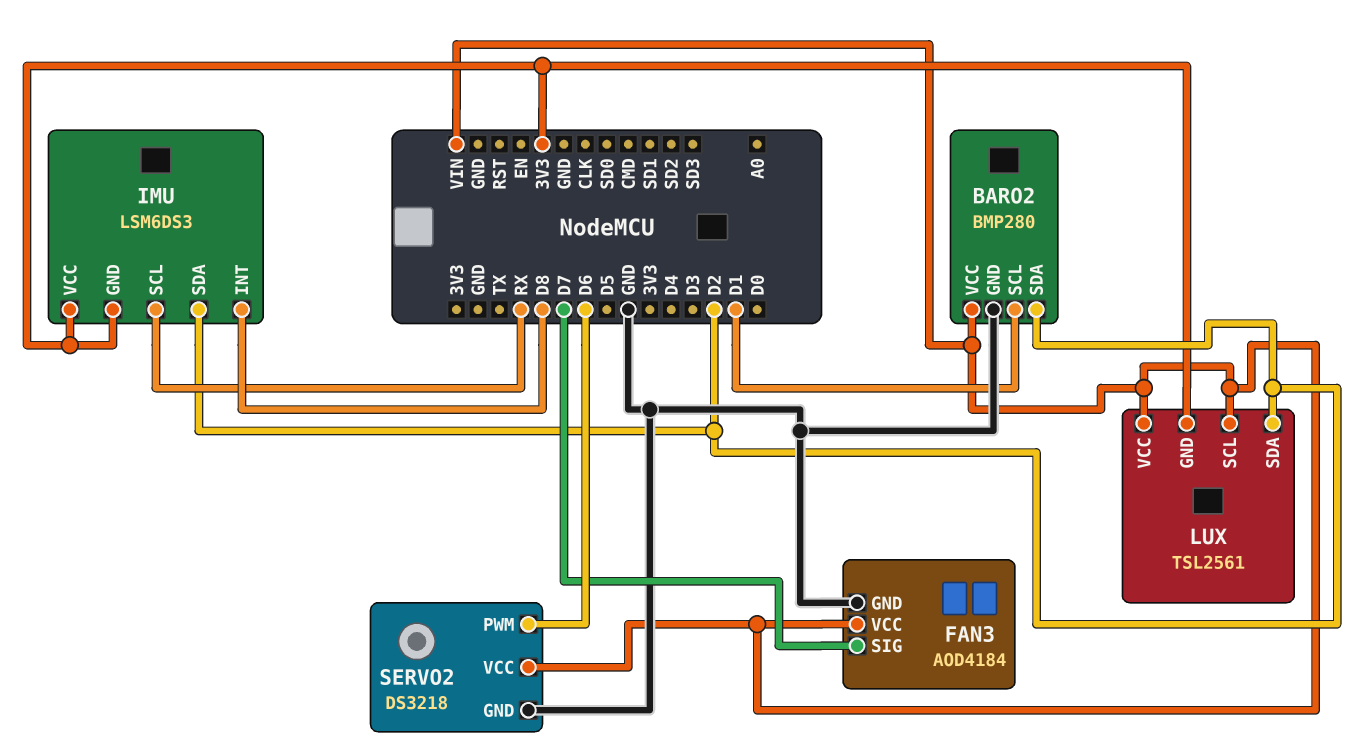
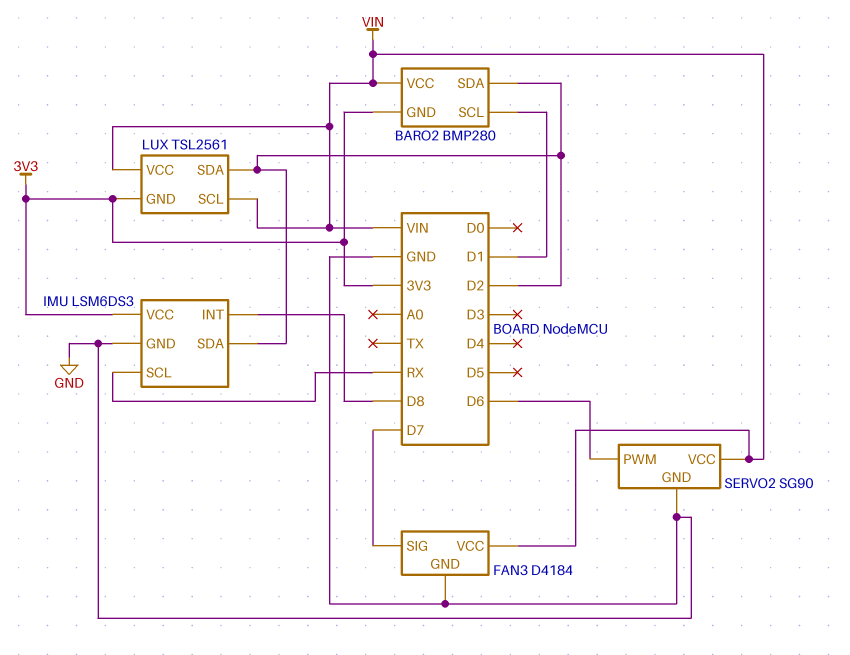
BARO2 pin GND: GND -> 3V3
FAN3: AOD4184 -> D4184
IMU pin GND: 3V3 -> GND
SERVO2: DS3218 -> SG90

